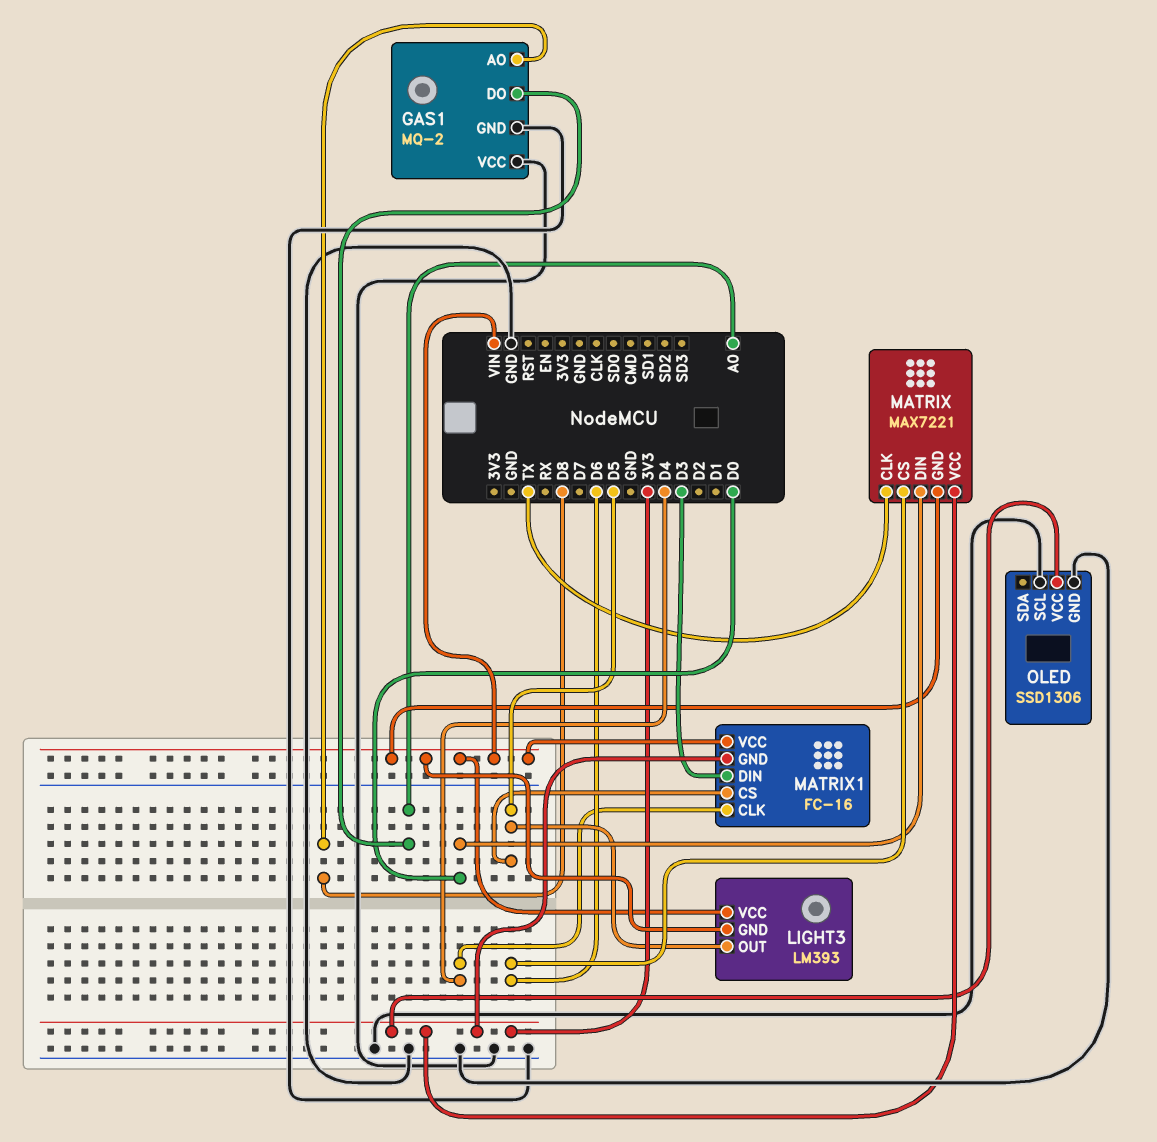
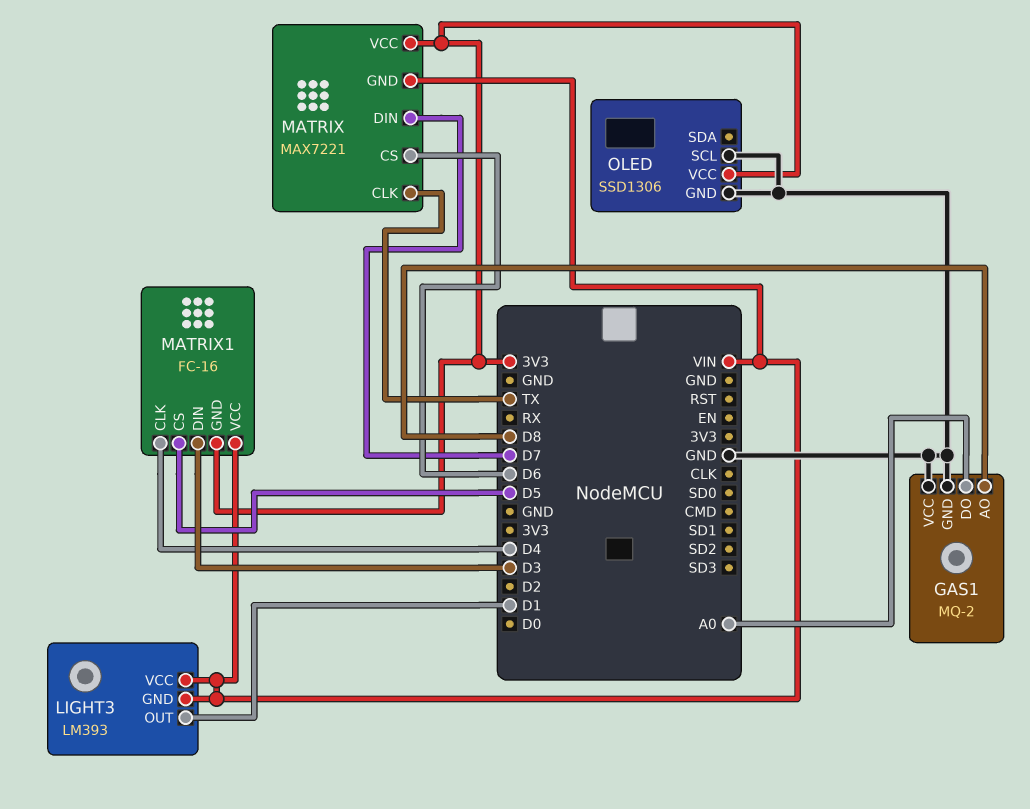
LIGHT3 pin OUT: D5 -> D1
MATRIX pin DIN: D0 -> D7

